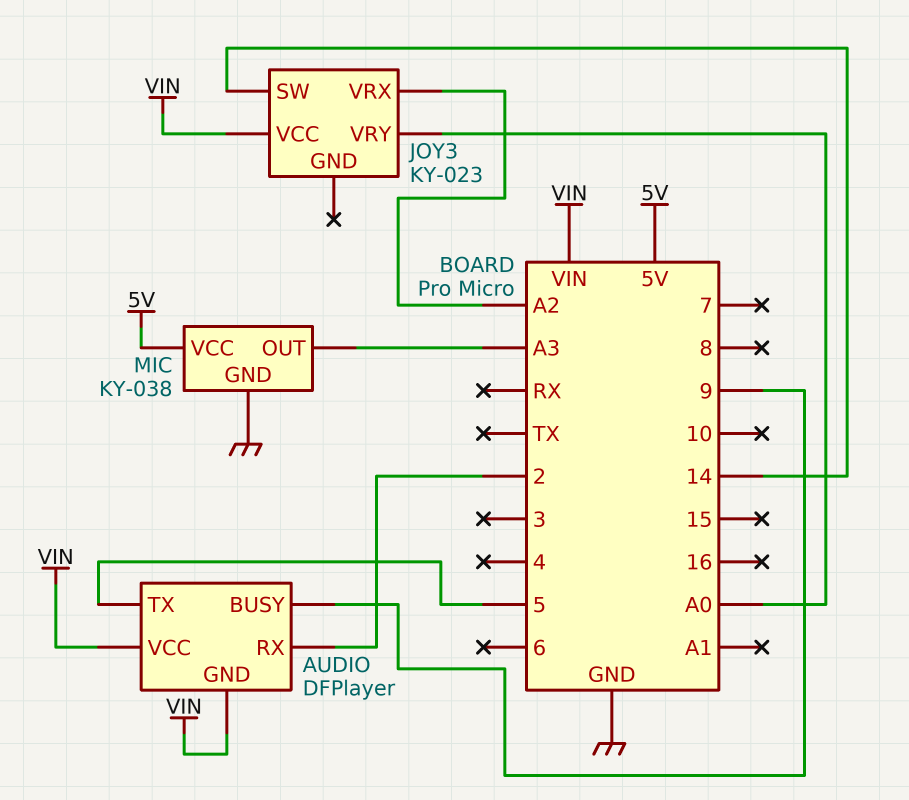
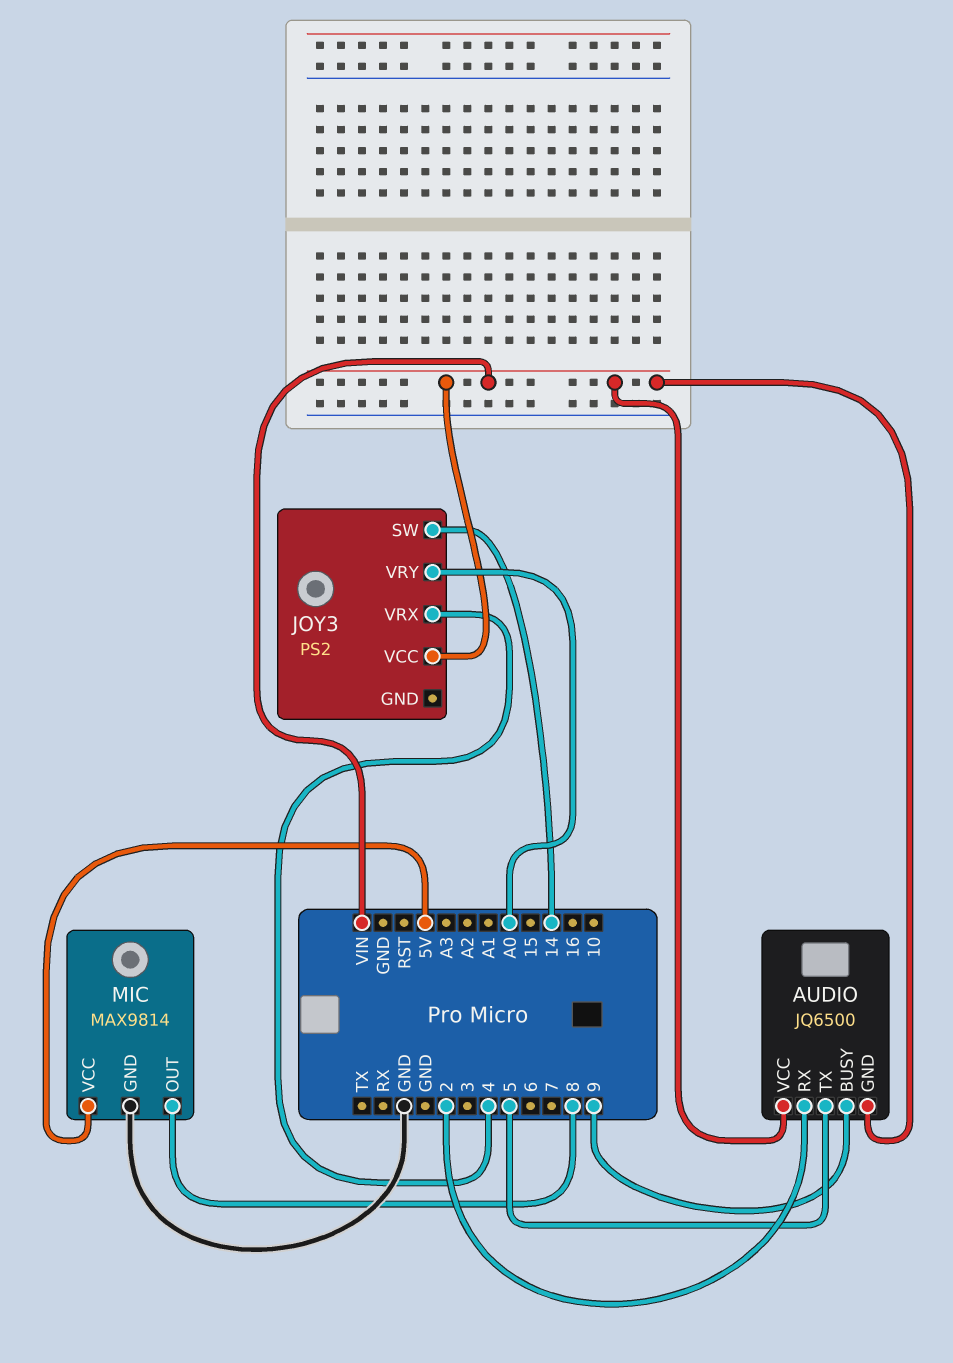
AUDIO: DFPlayer -> JQ6500
JOY3: KY-023 -> PS2
JOY3 pin VRX: A2 -> 4
MIC: KY-038 -> MAX9814
MIC pin OUT: A3 -> 8

